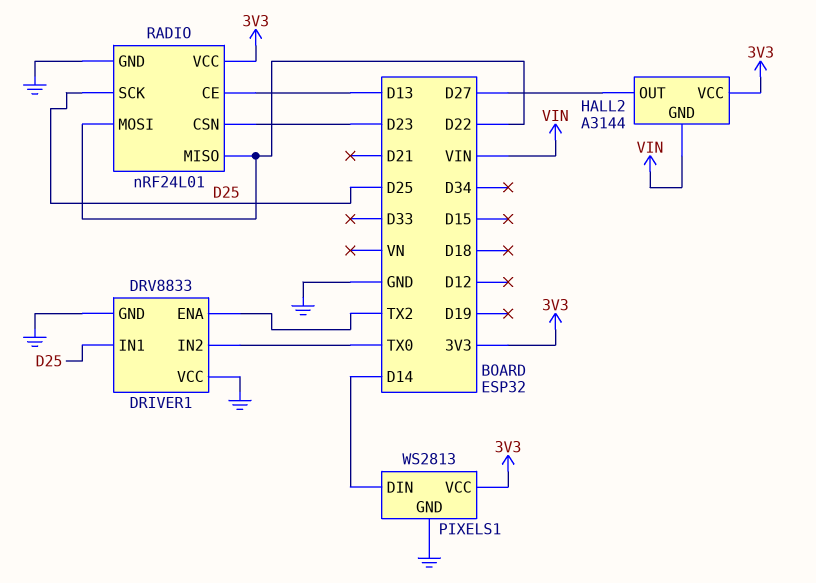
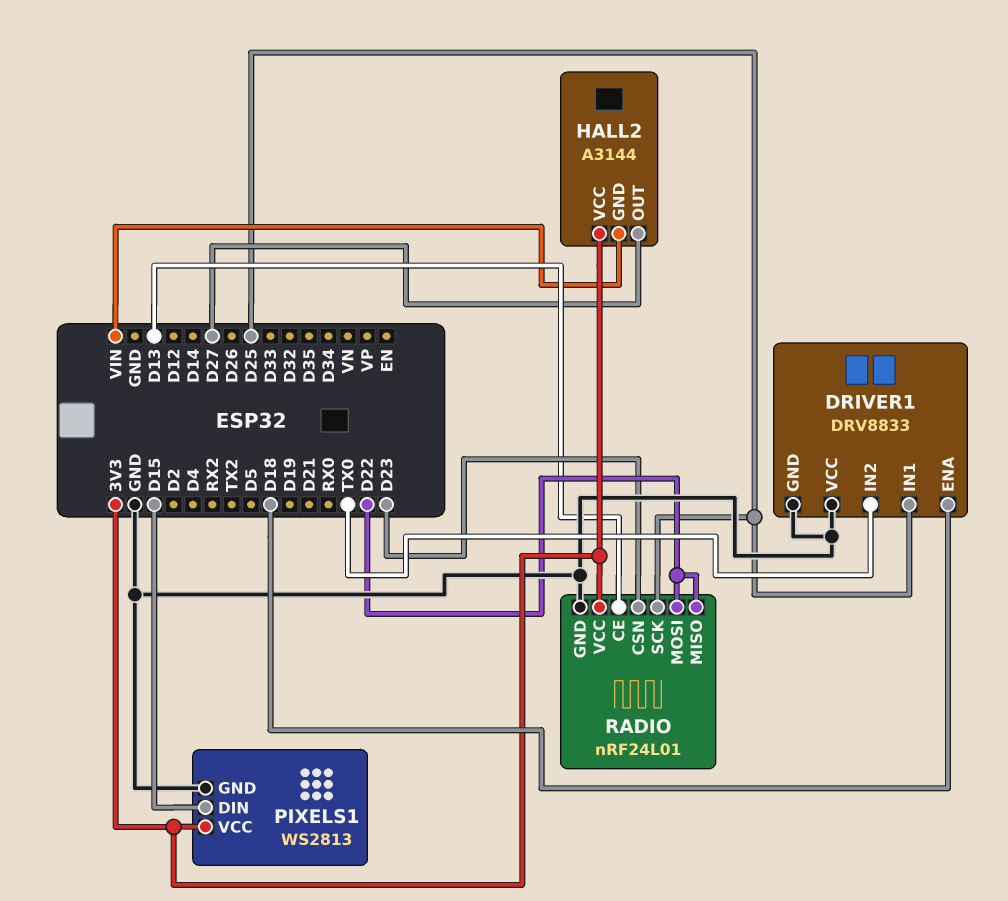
DRIVER1 pin ENA: TX2 -> D18
PIXELS1 pin DIN: D14 -> D15

